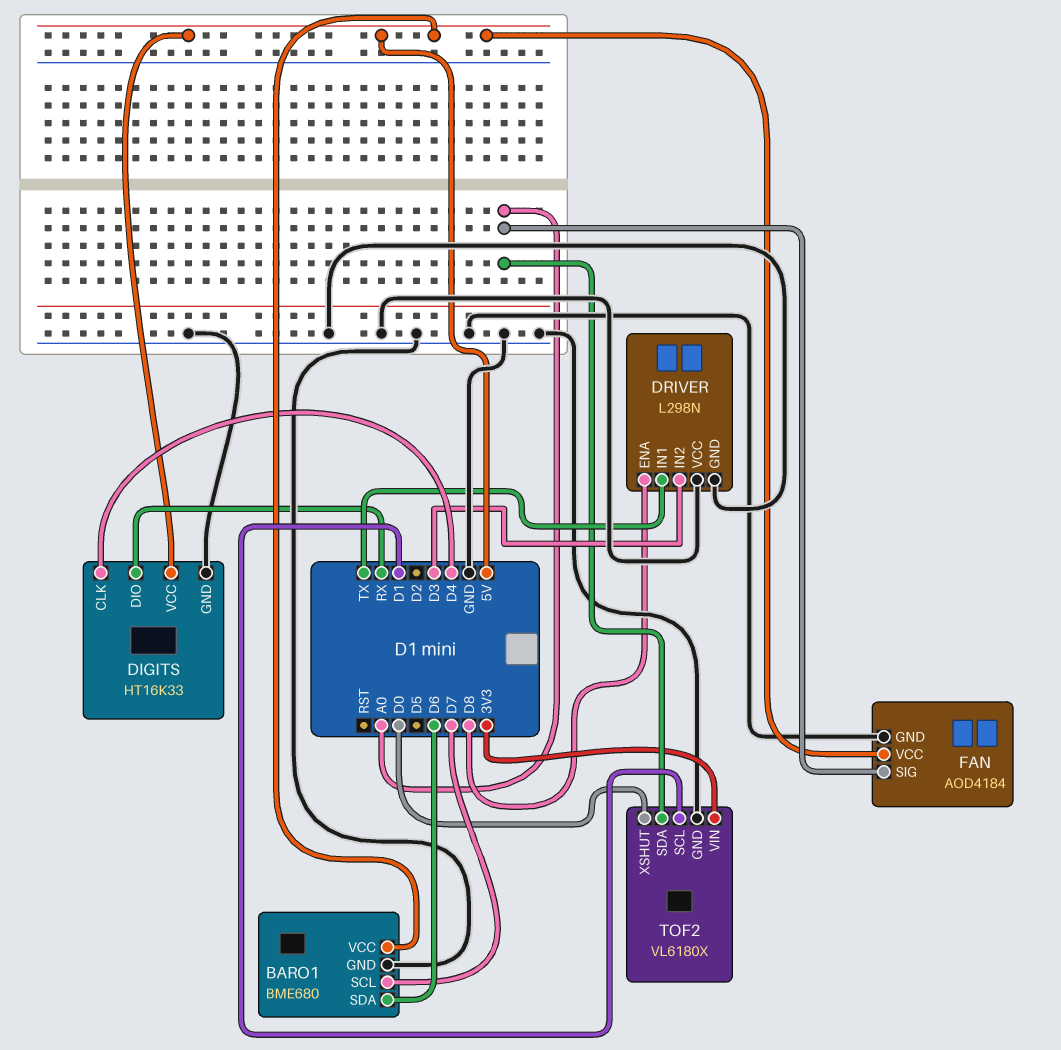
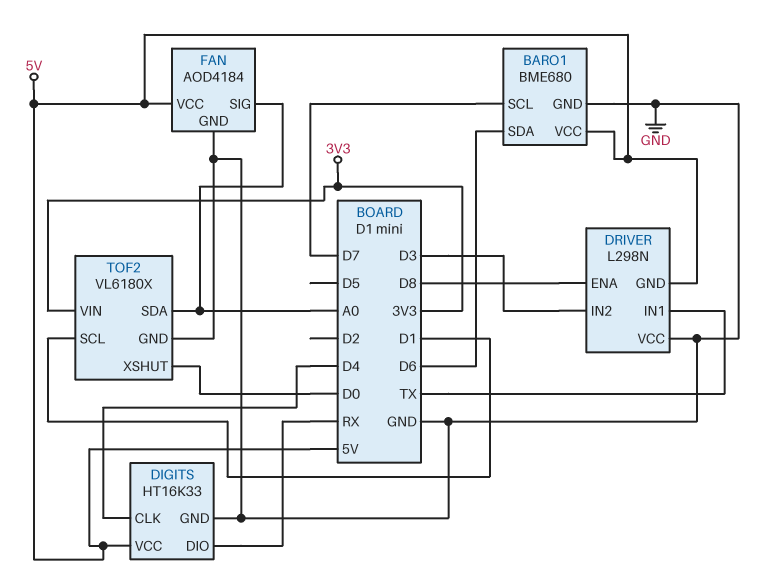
DRIVER pin GND: GND -> 5V

